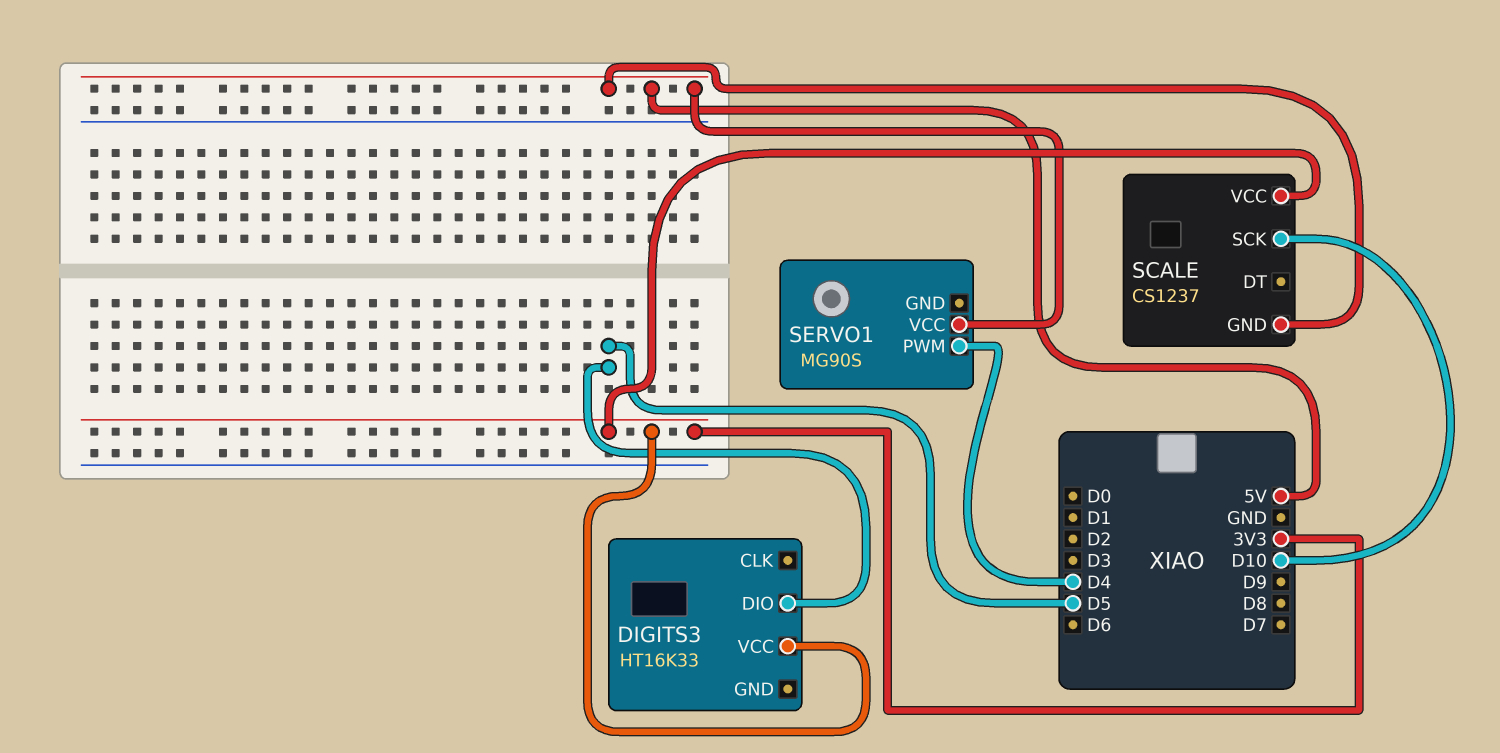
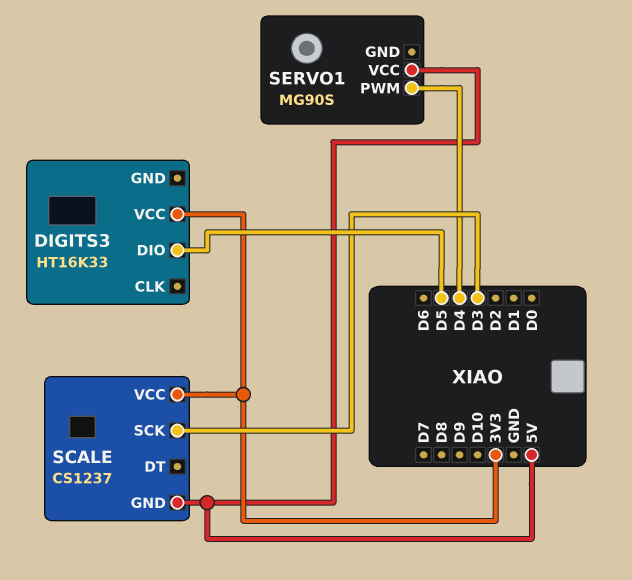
SCALE pin SCK: D10 -> D3

